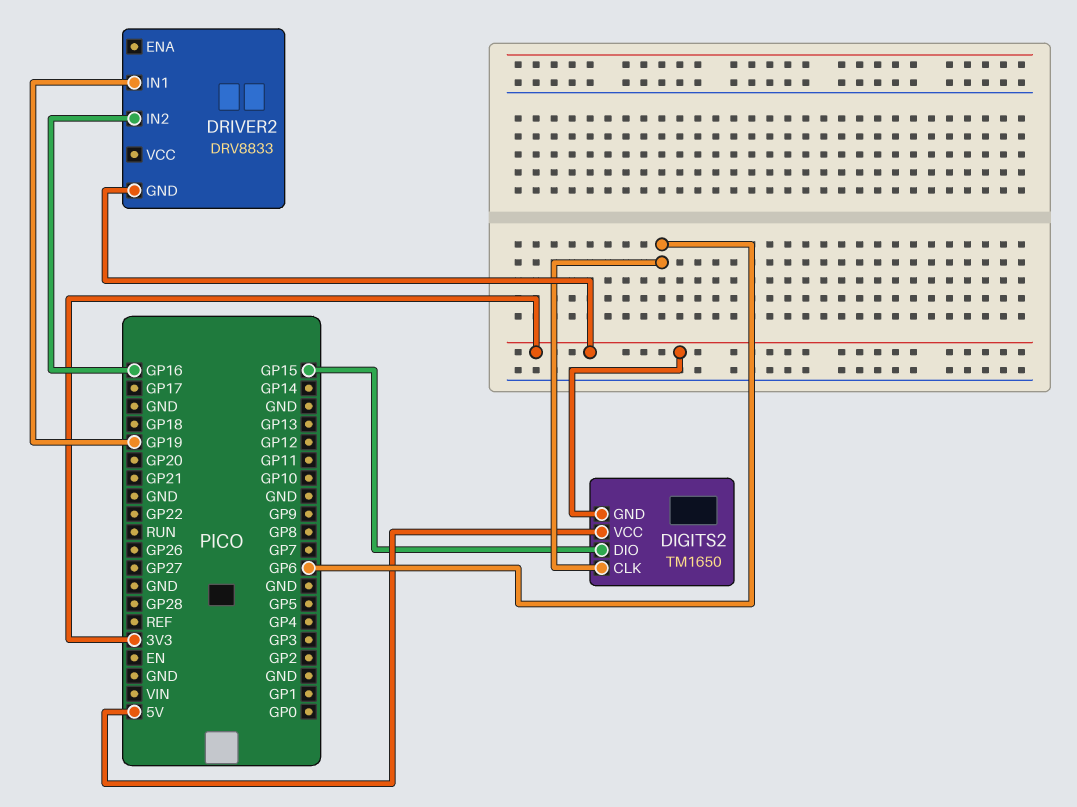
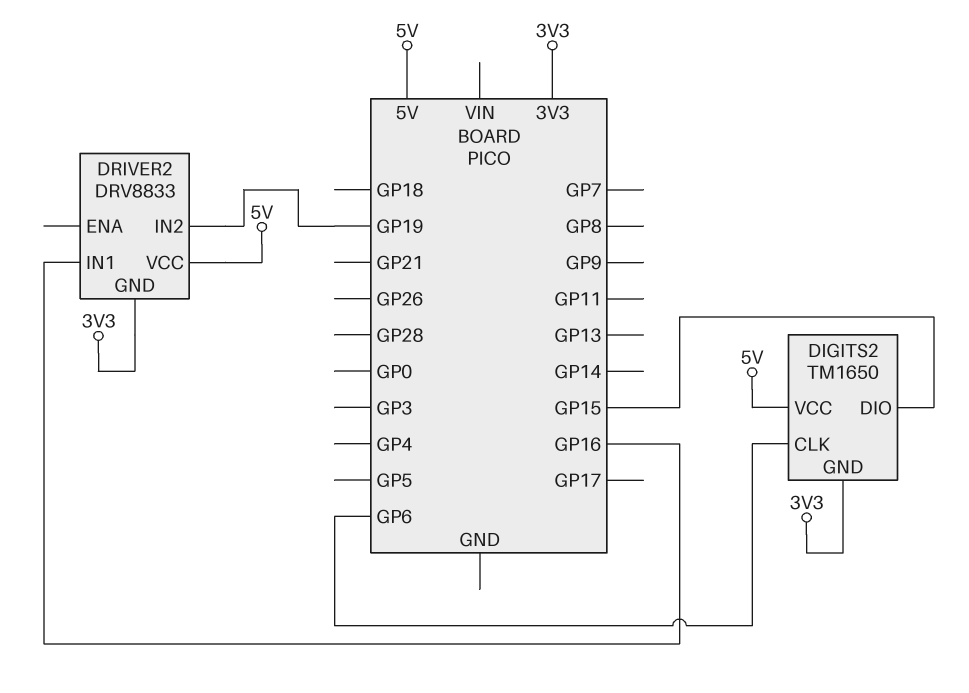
DRIVER2 pin IN1: GP19 -> GP16
DRIVER2 pin IN2: GP16 -> GP19
DRIVER2 pin VCC: none -> 5V

